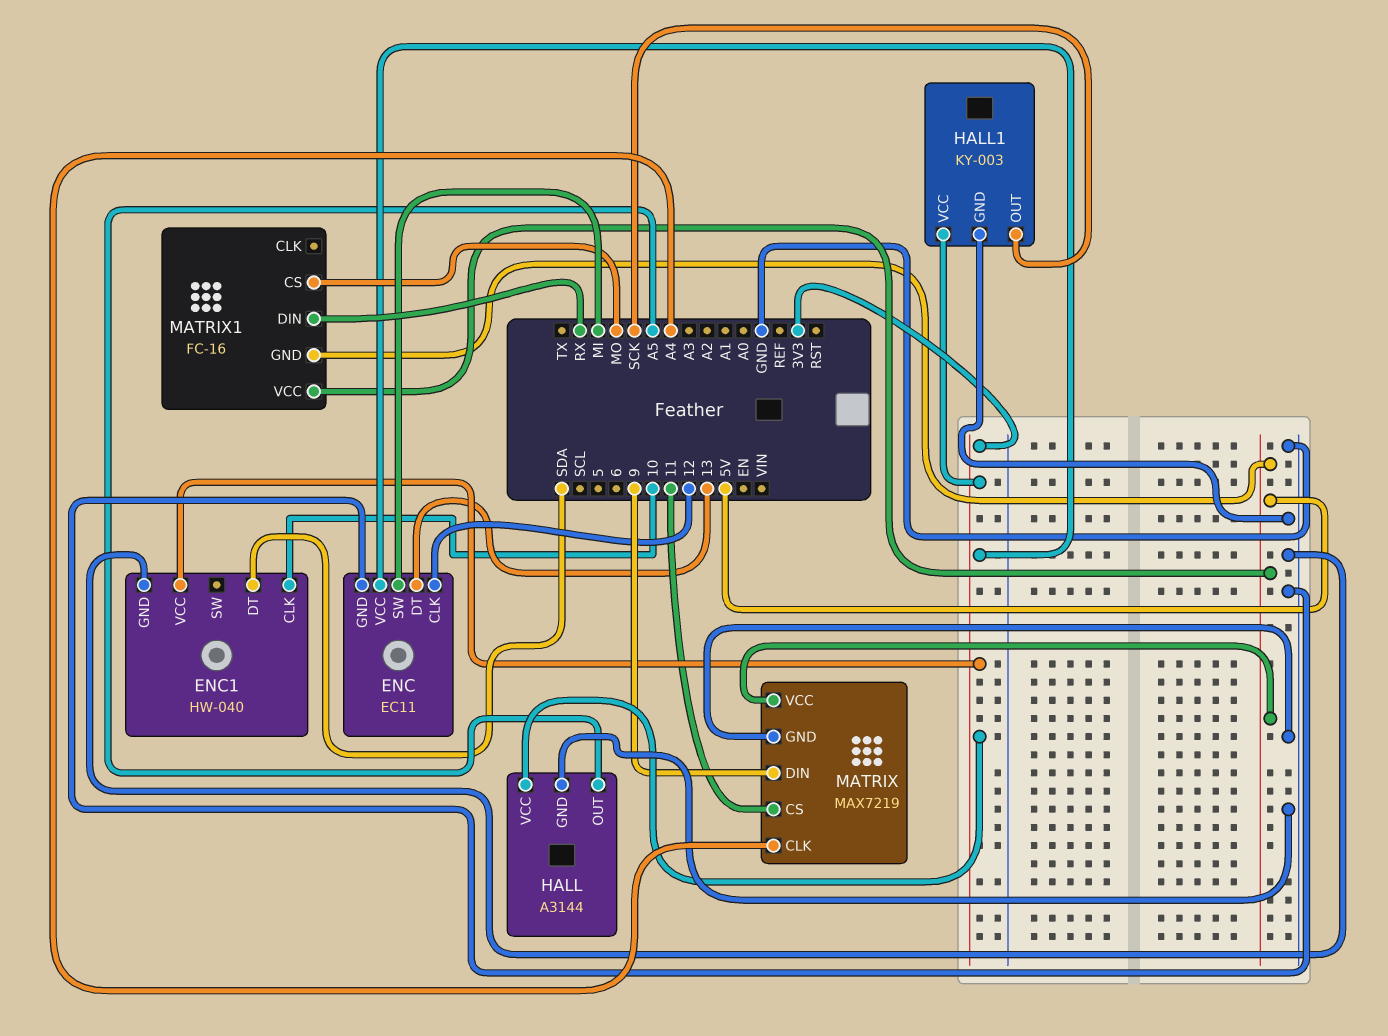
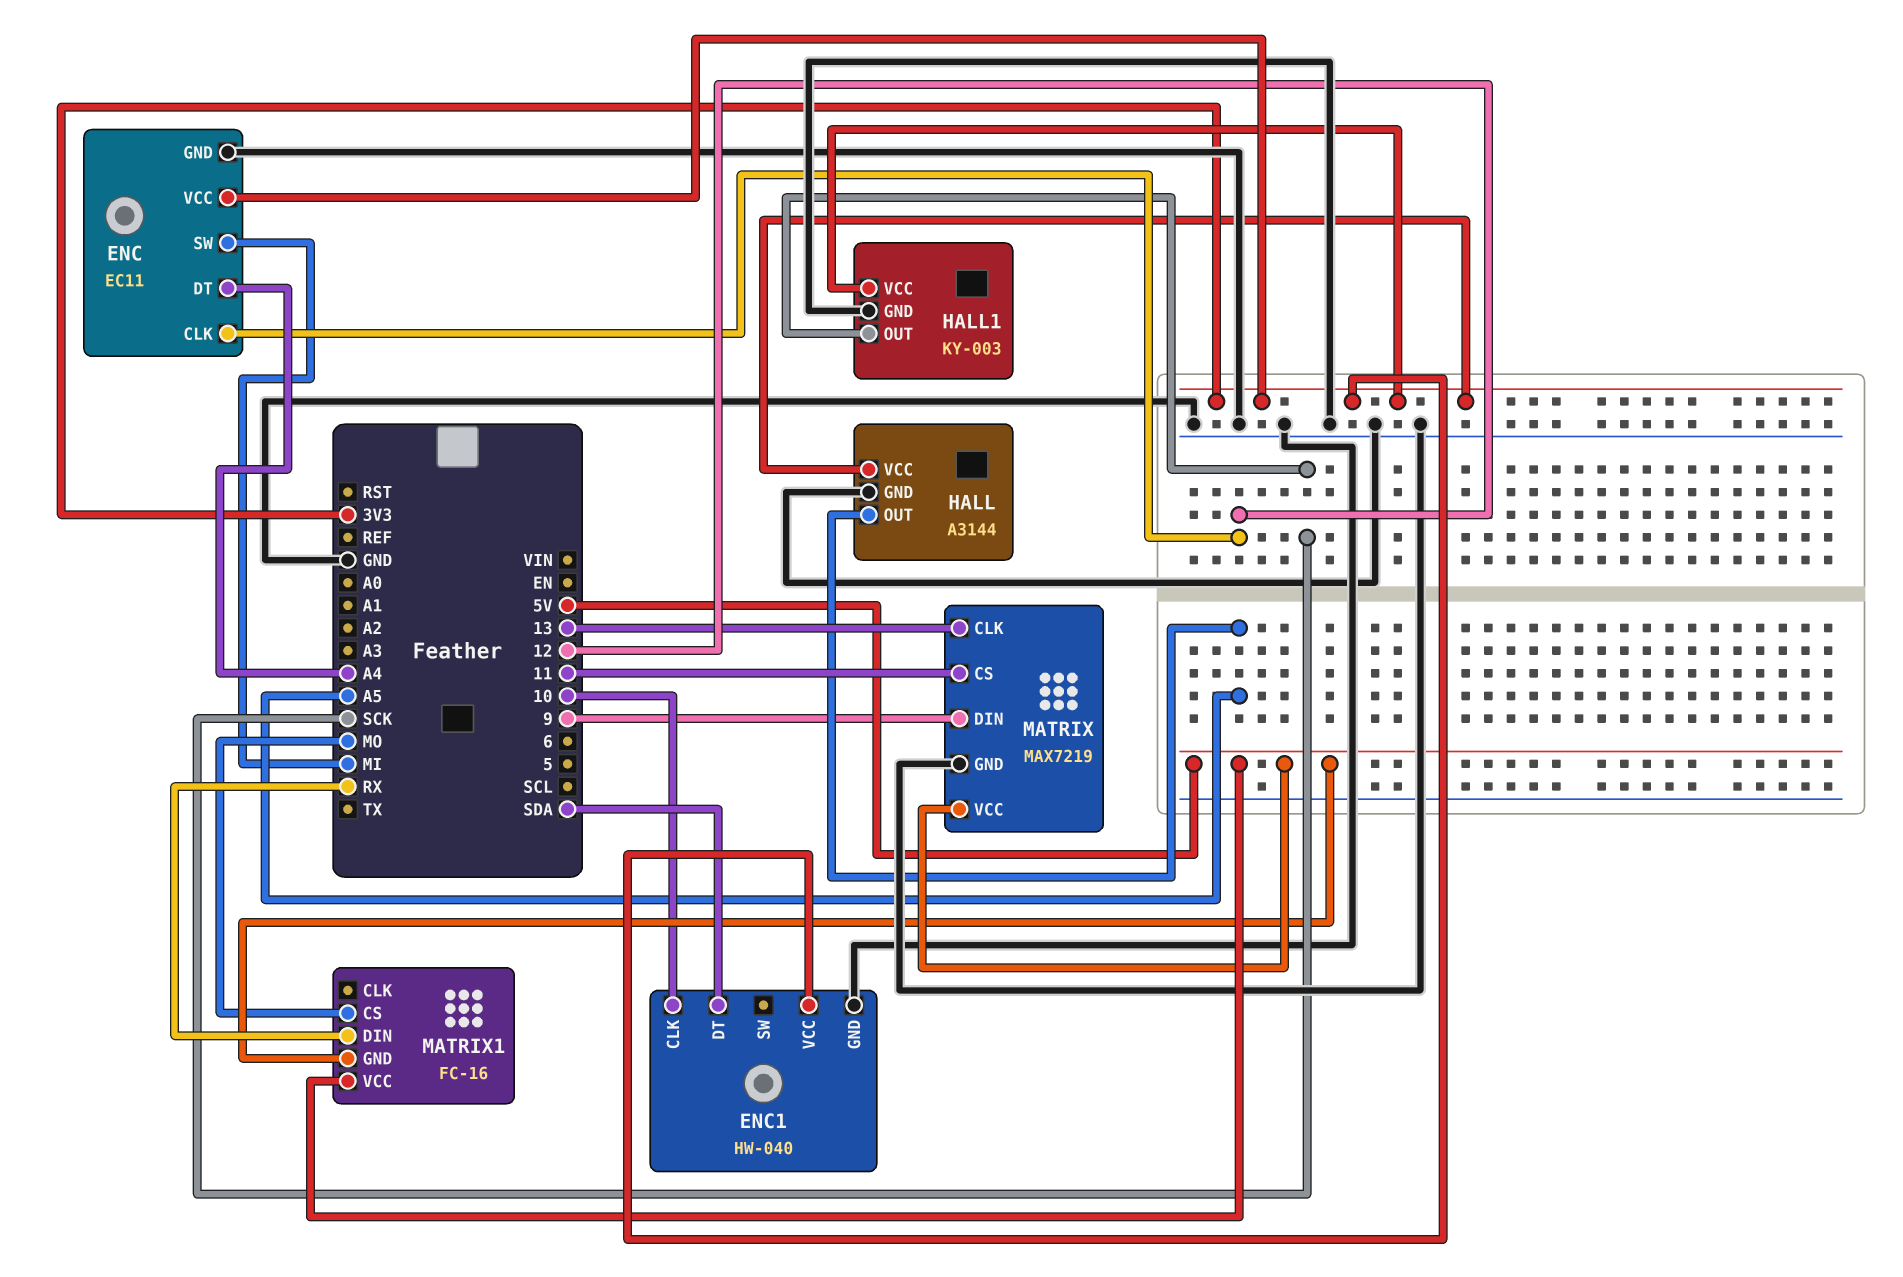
ENC pin DT: 13 -> A4
MATRIX pin CLK: A4 -> 13

